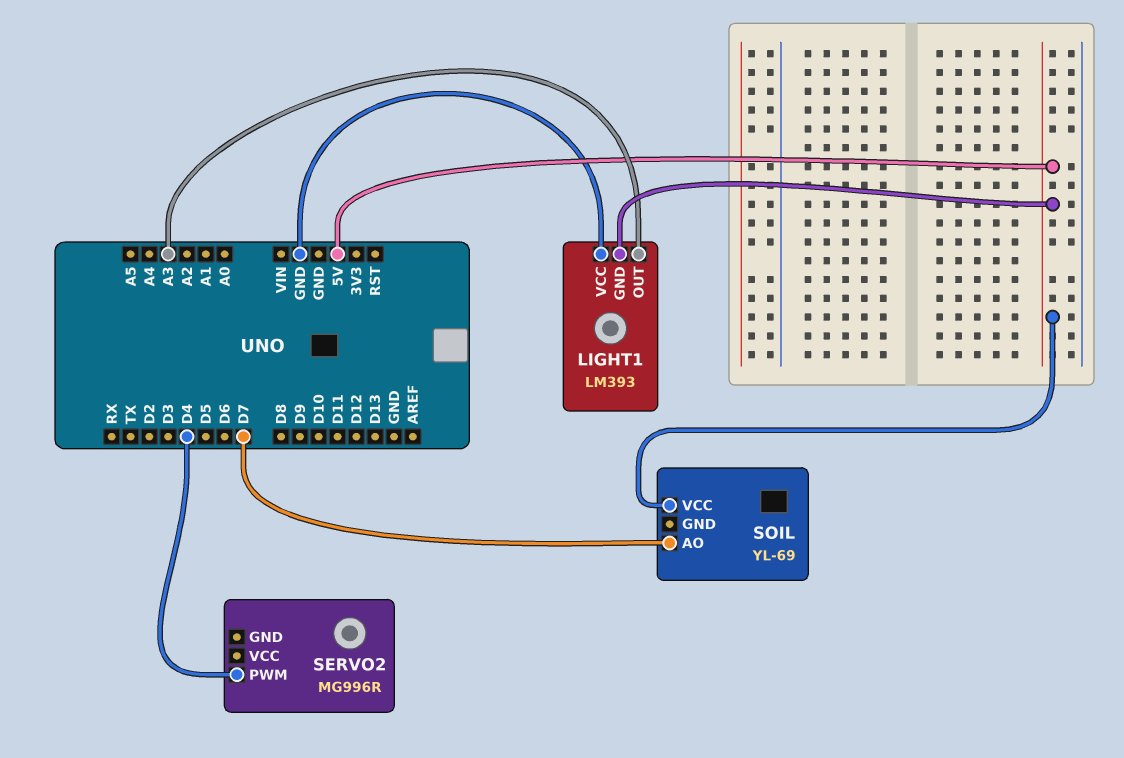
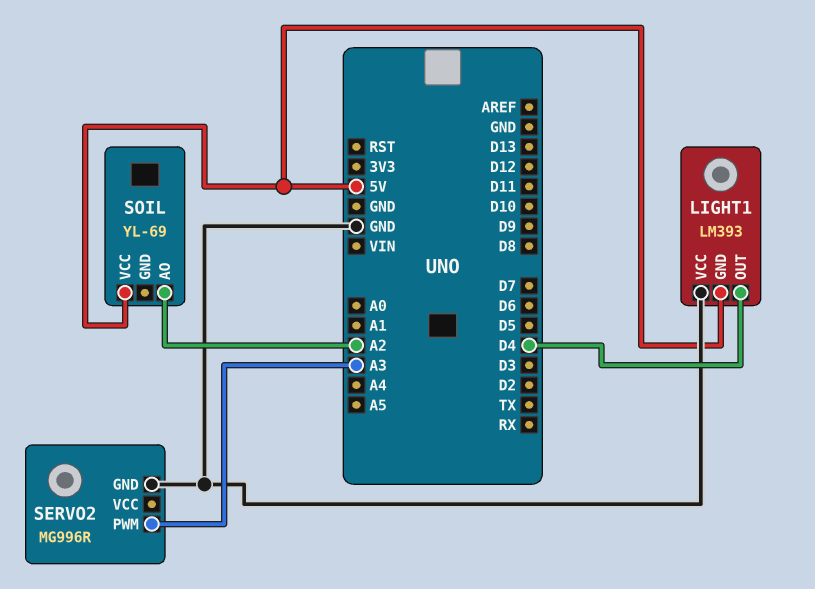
LIGHT1 pin OUT: A3 -> D4
SERVO2 pin GND: none -> GND
SERVO2 pin PWM: D4 -> A3
SOIL pin AO: D7 -> A2

